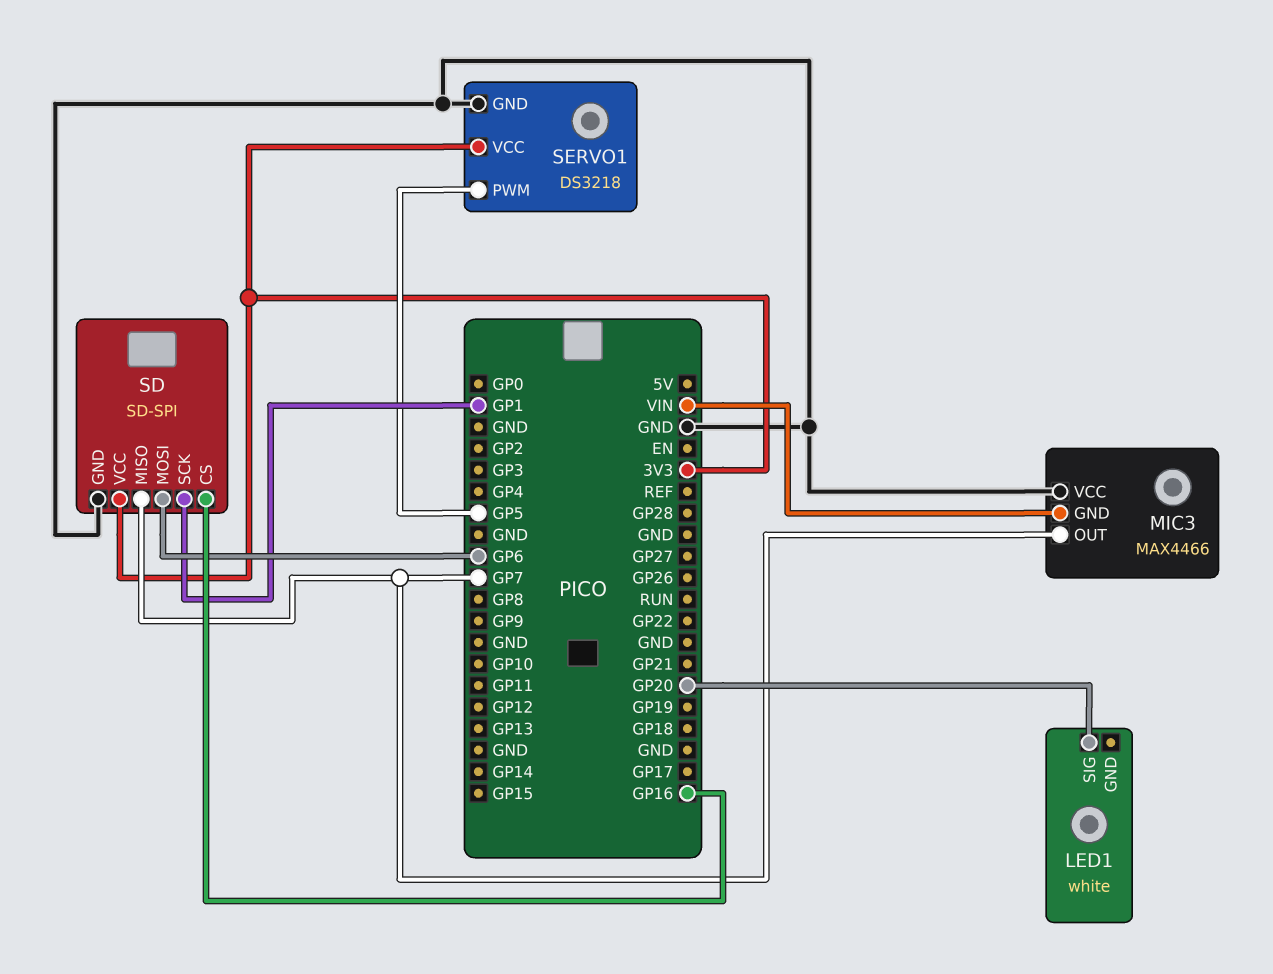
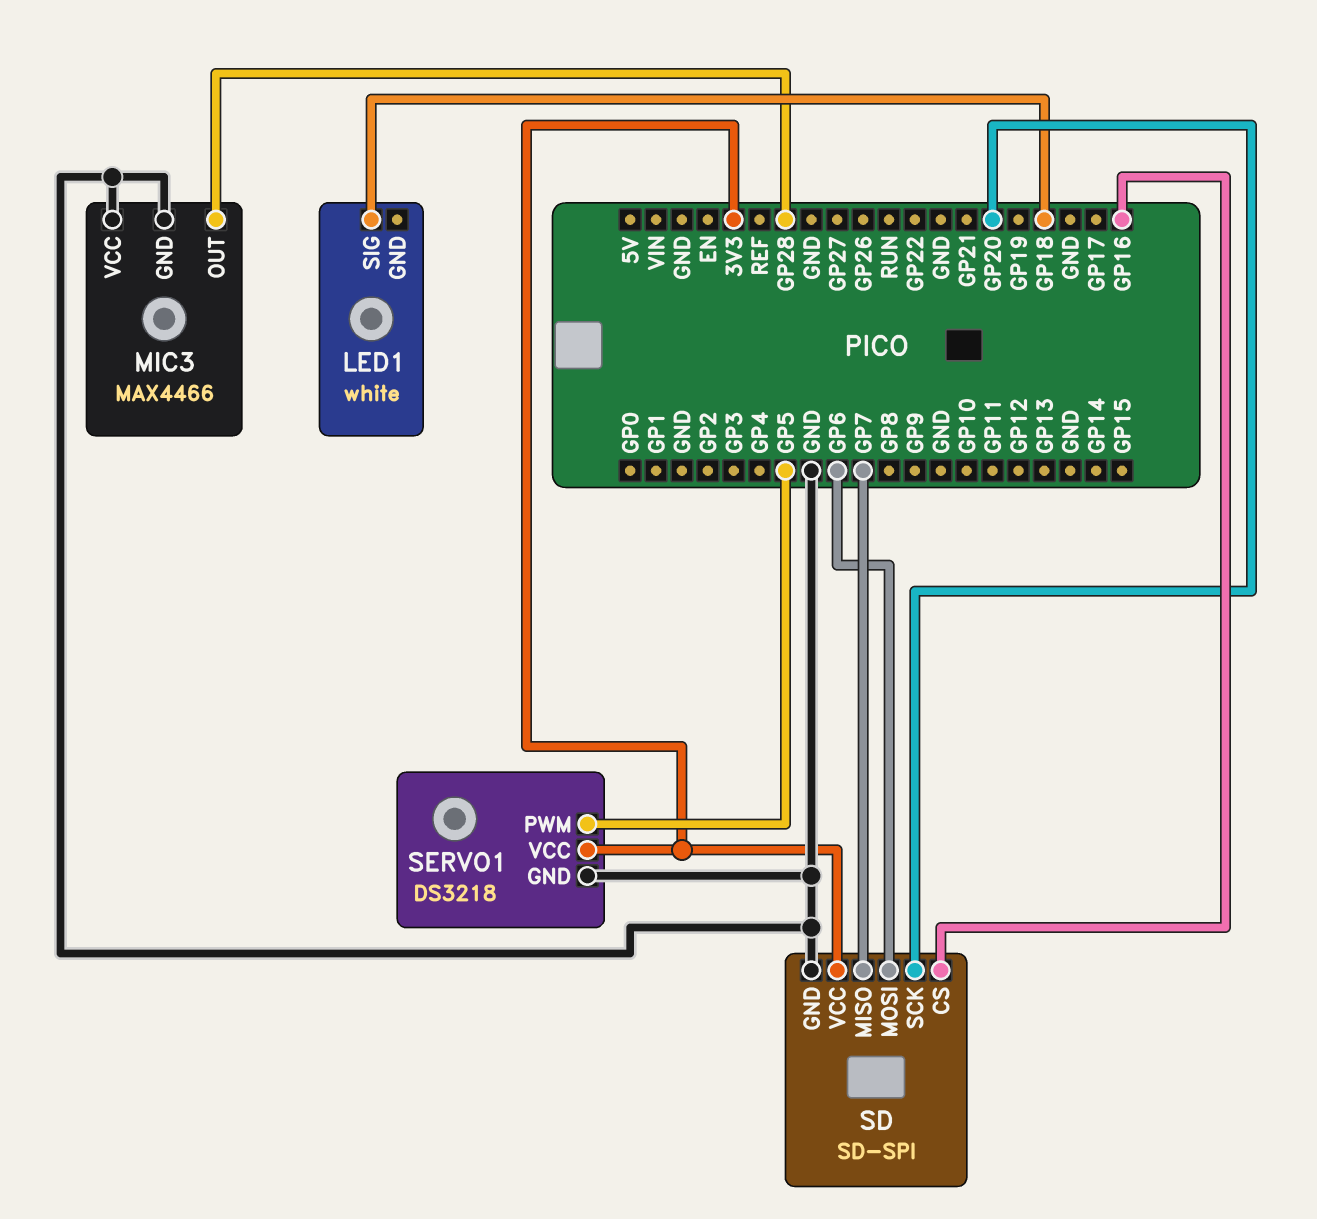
LED1 pin SIG: GP20 -> GP18
MIC3 pin GND: VIN -> GND
MIC3 pin OUT: GP7 -> GP28
SD pin SCK: GP1 -> GP20

